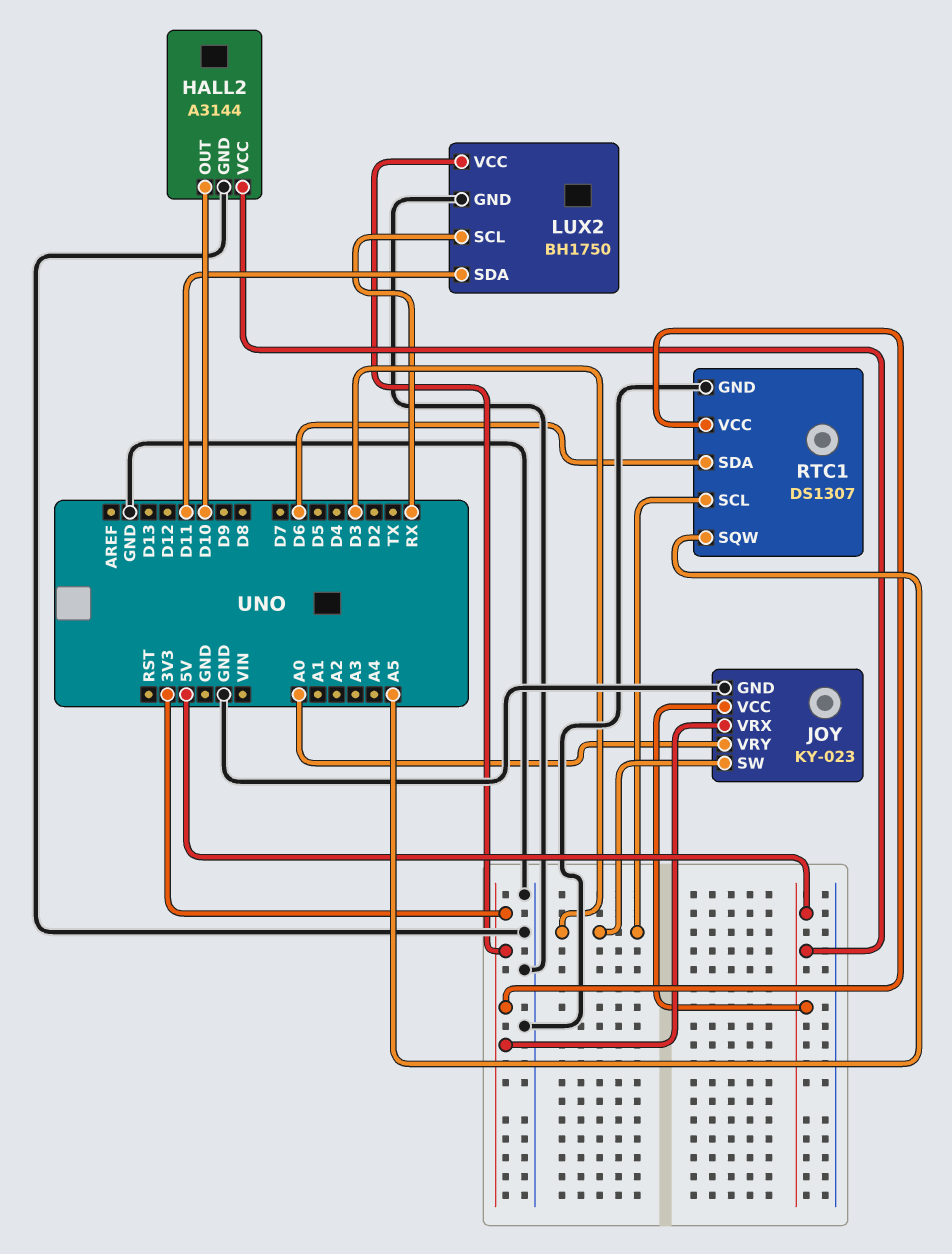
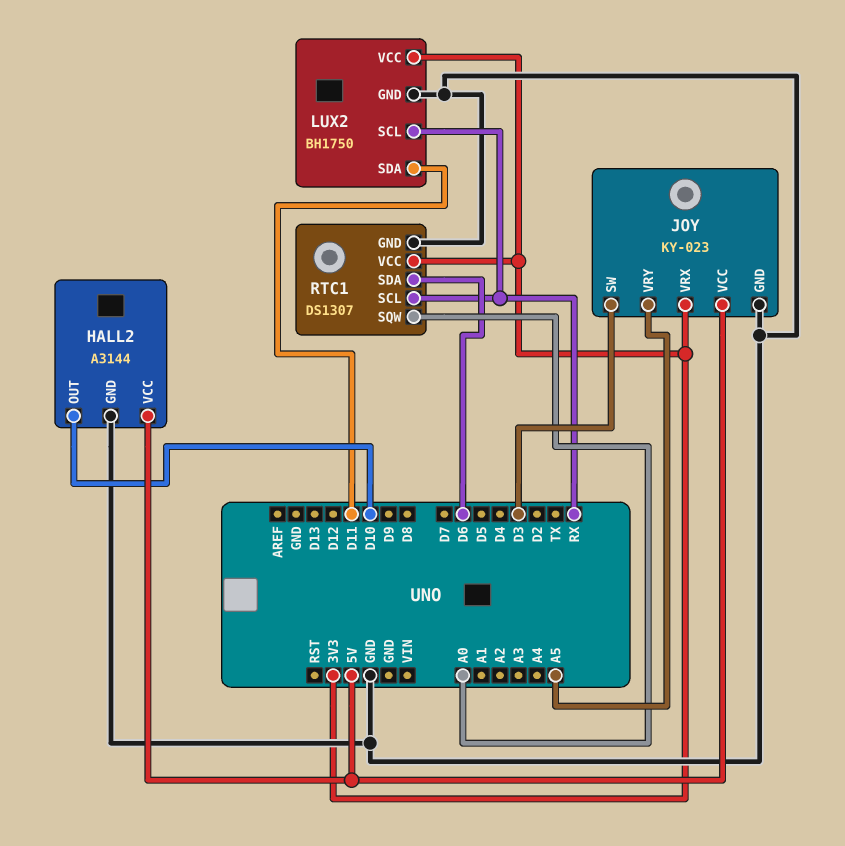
JOY pin VRY: A0 -> A5
RTC1 pin SCL: D3 -> RX
RTC1 pin SQW: A5 -> A0

